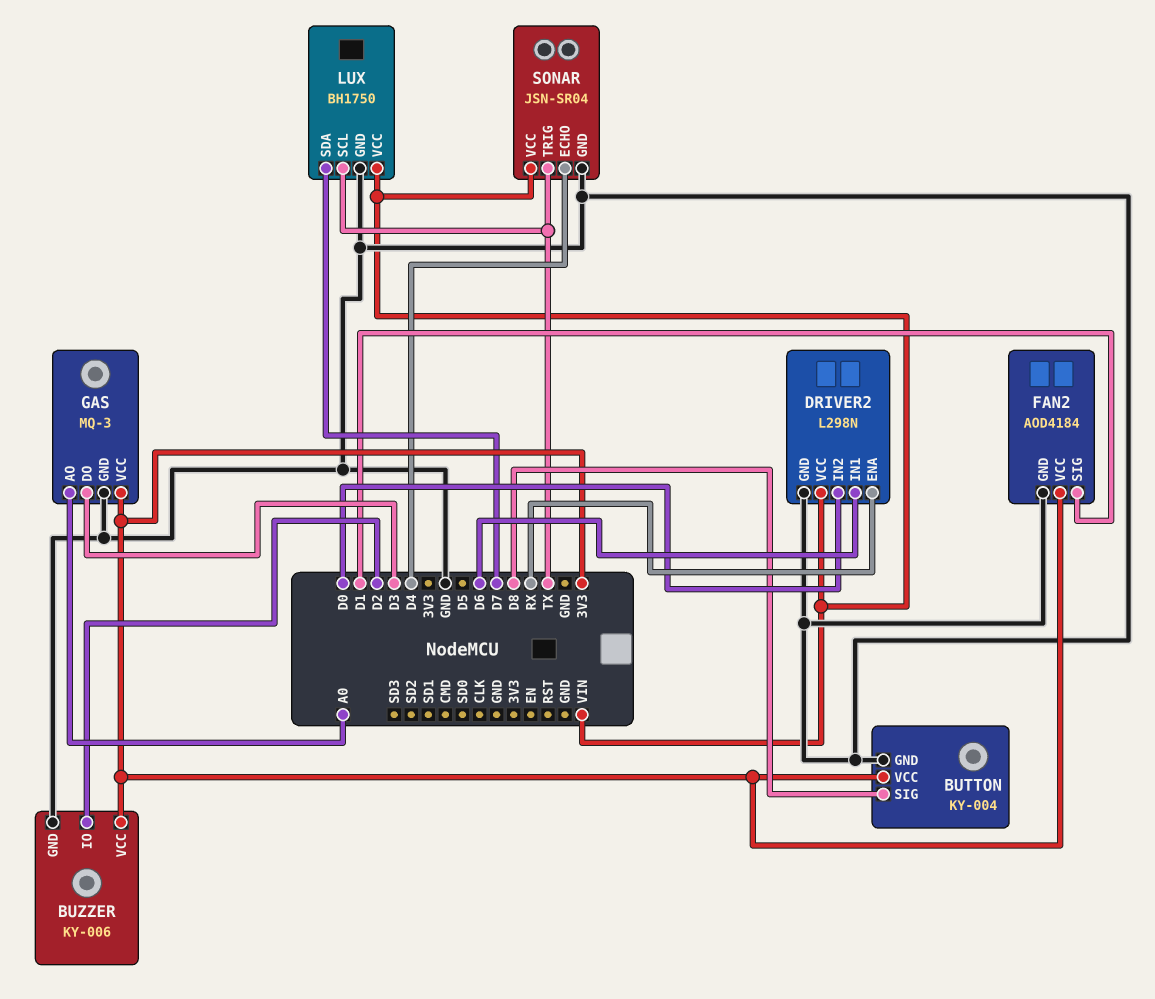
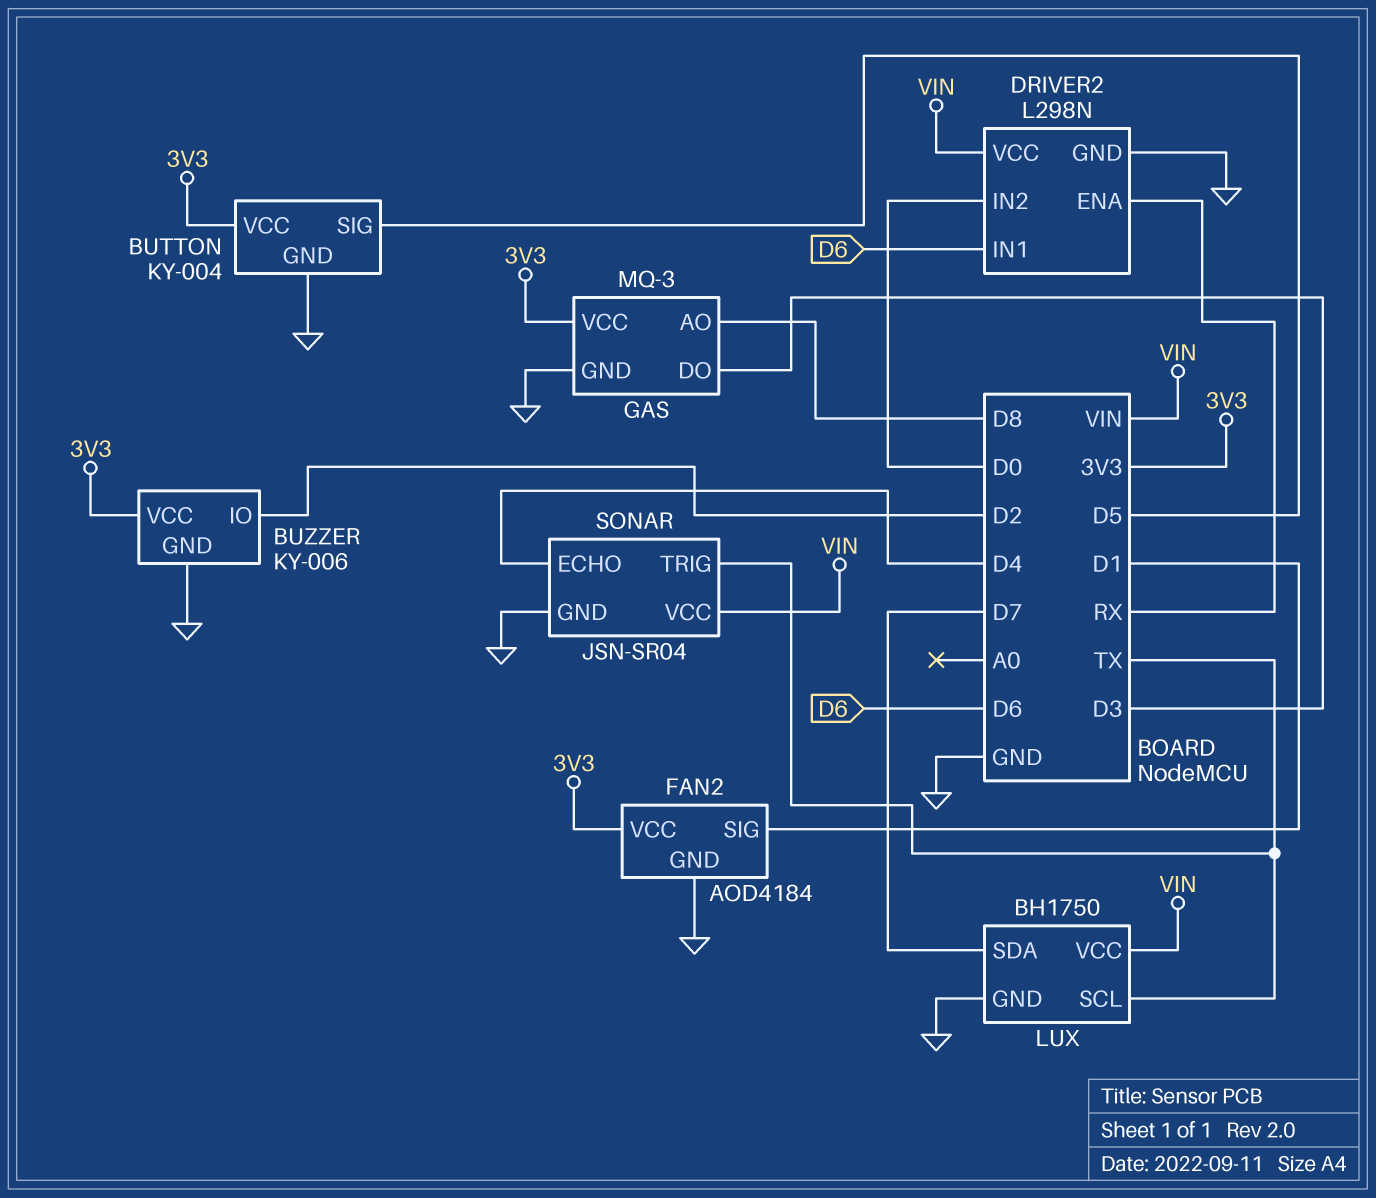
BUTTON pin SIG: D8 -> D5
GAS pin AO: A0 -> D8

